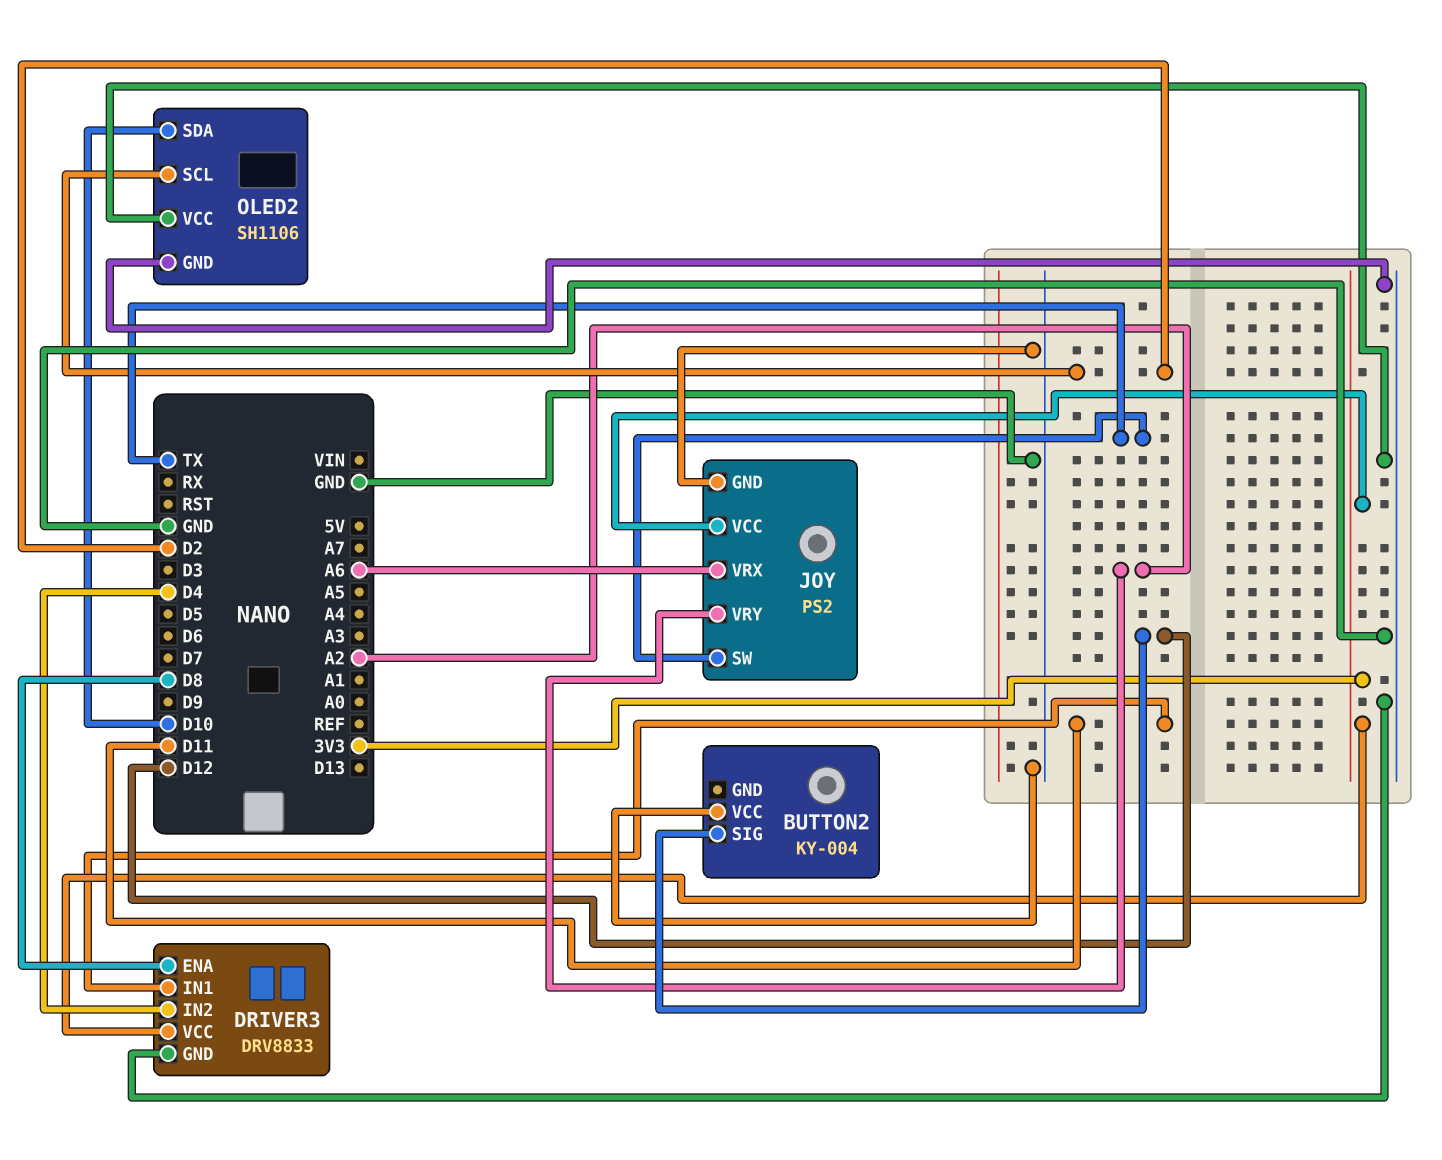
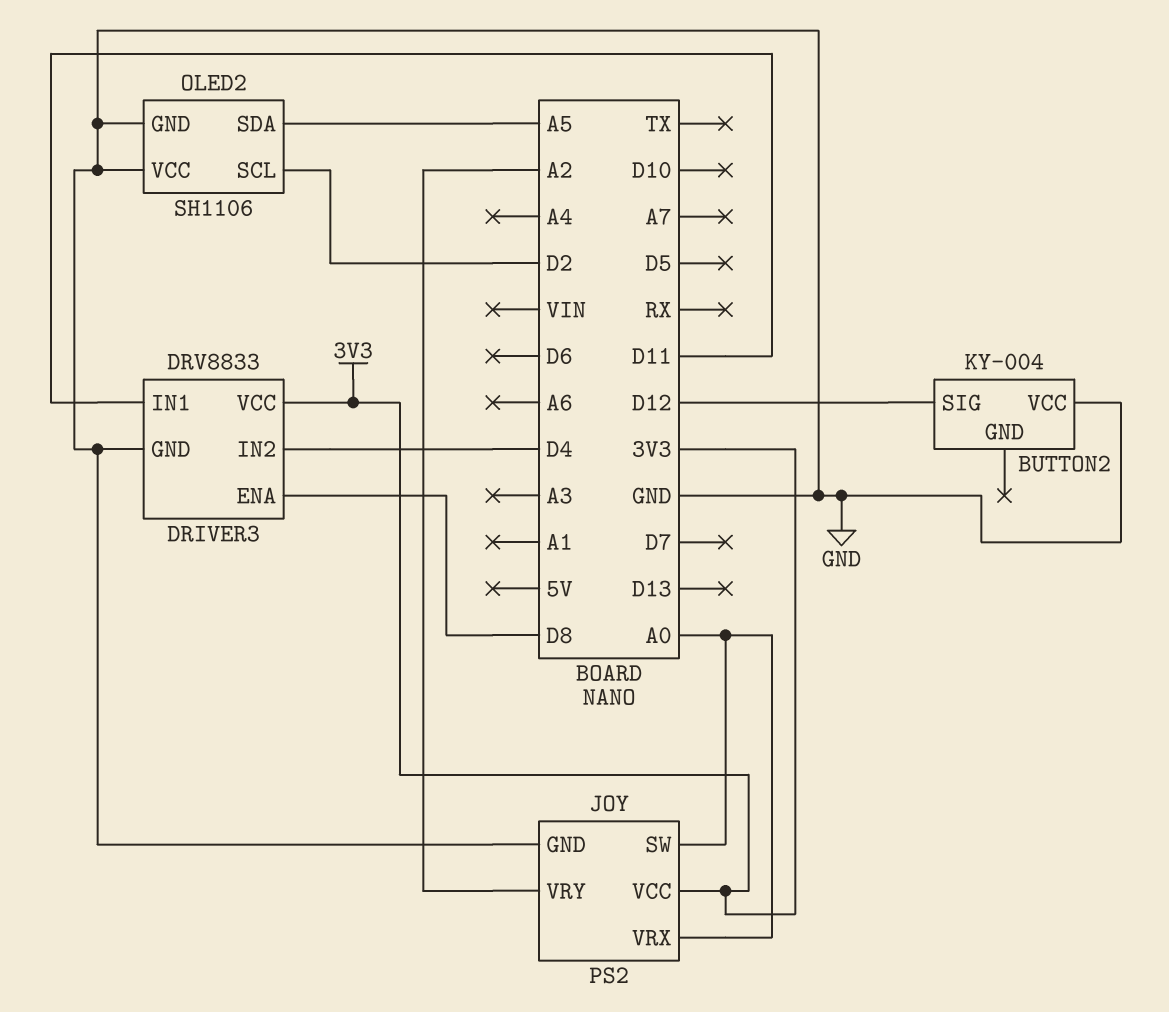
JOY pin SW: TX -> A0
JOY pin VRX: A6 -> A0
OLED2 pin SDA: D10 -> A5

